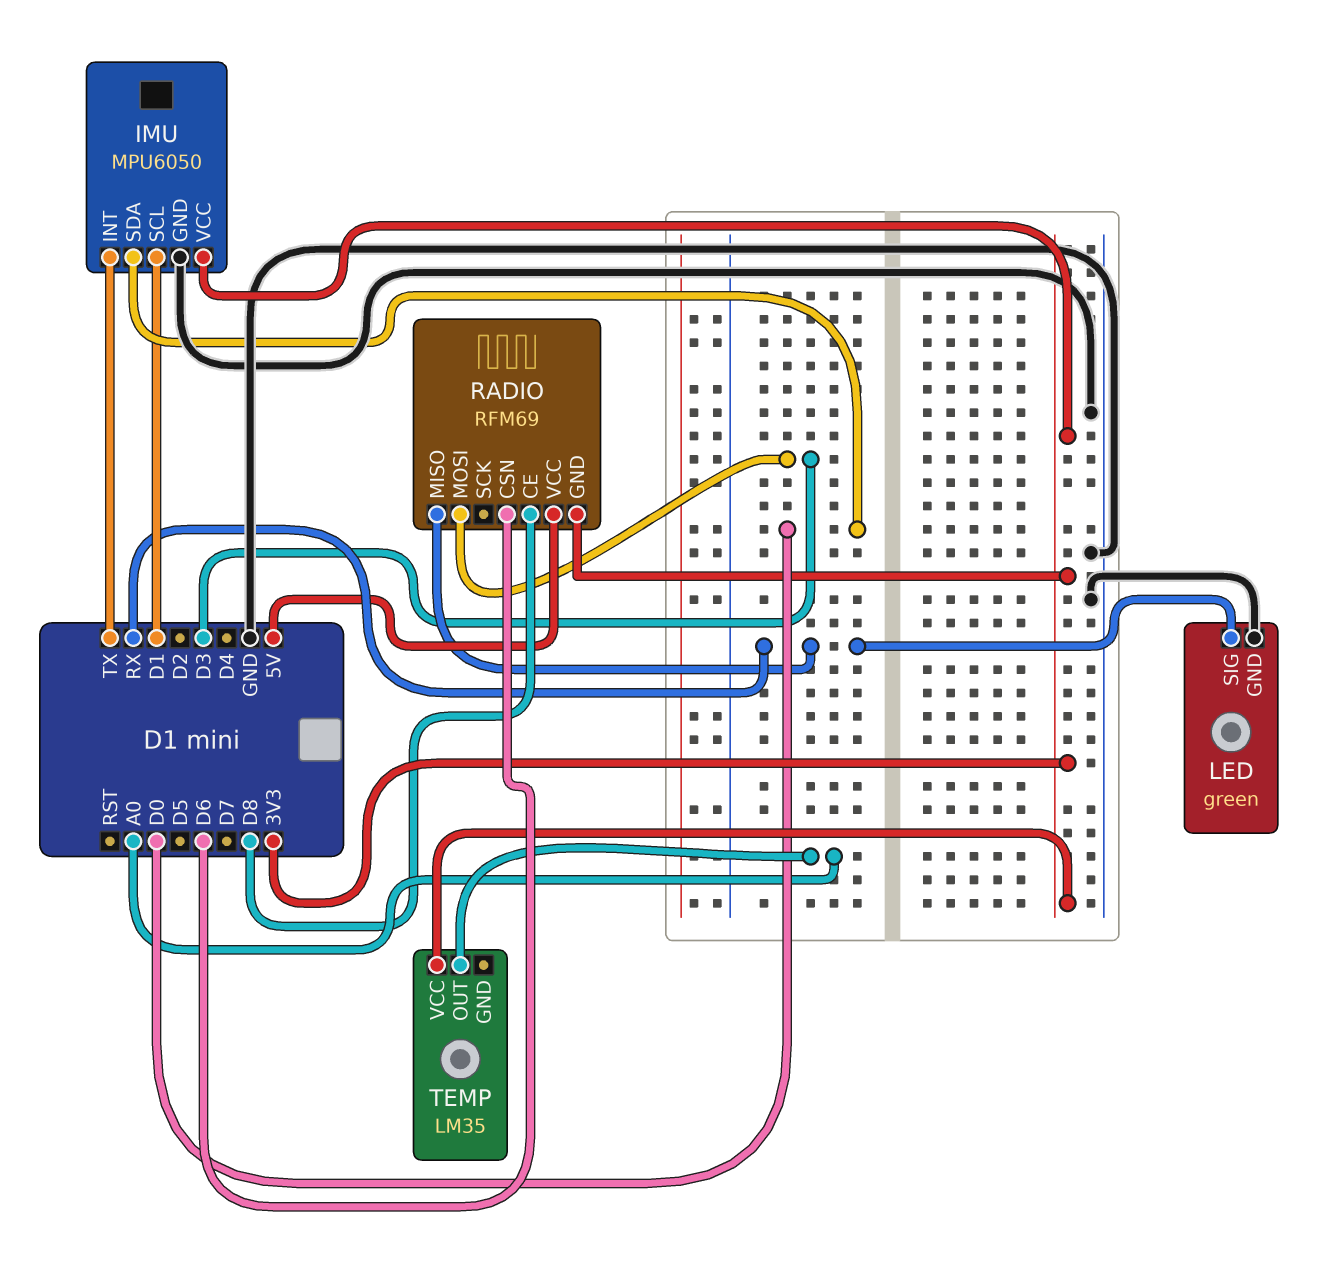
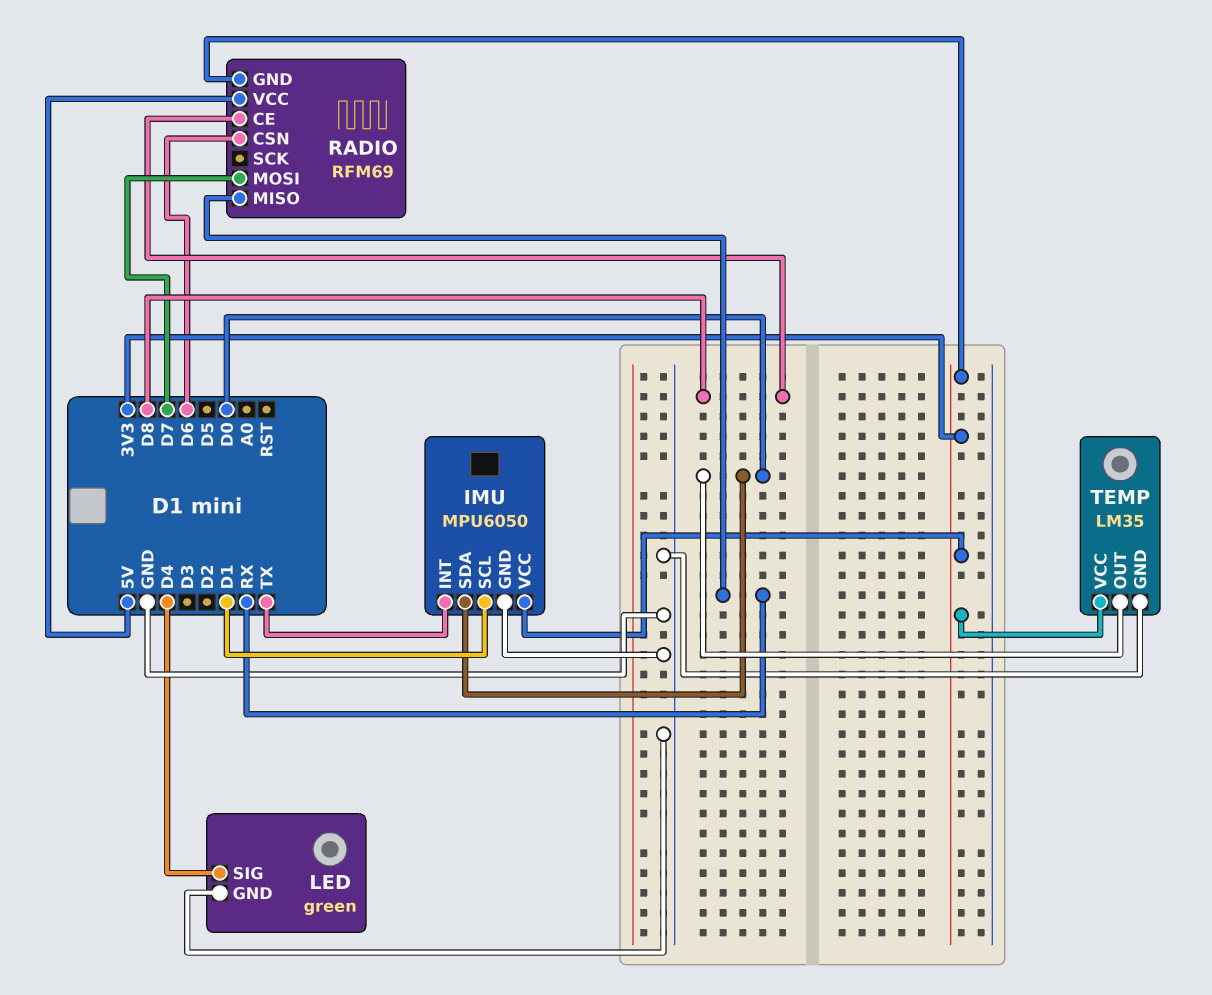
LED pin SIG: RX -> D4
RADIO pin MOSI: D3 -> D7
TEMP pin GND: none -> GND
TEMP pin OUT: A0 -> D0

